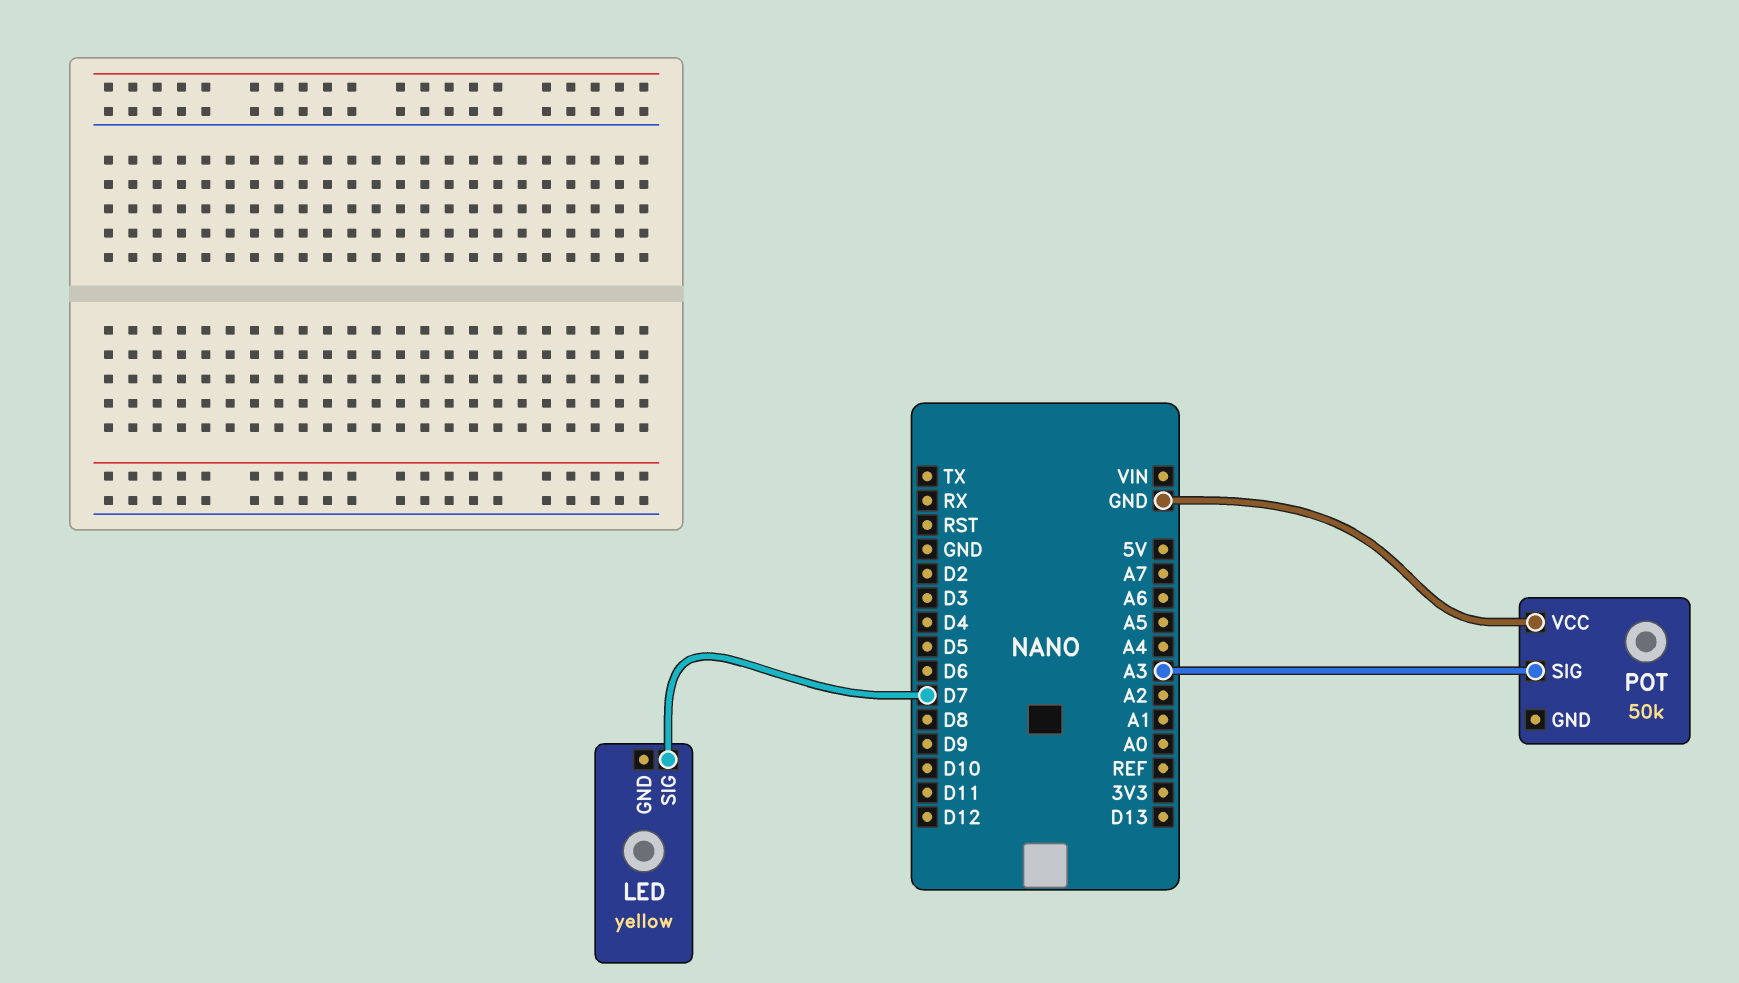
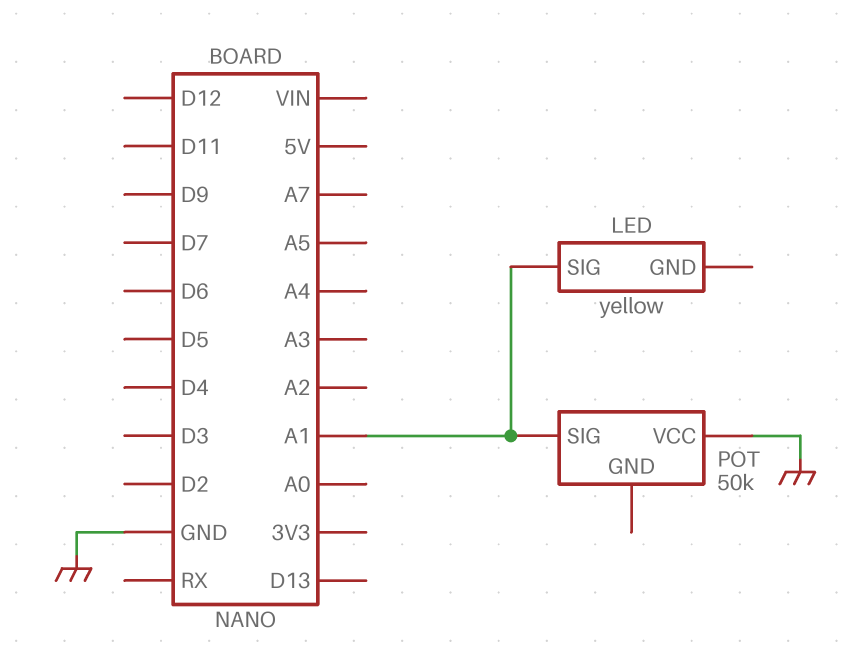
LED pin SIG: D7 -> A1
POT pin SIG: A3 -> A1

